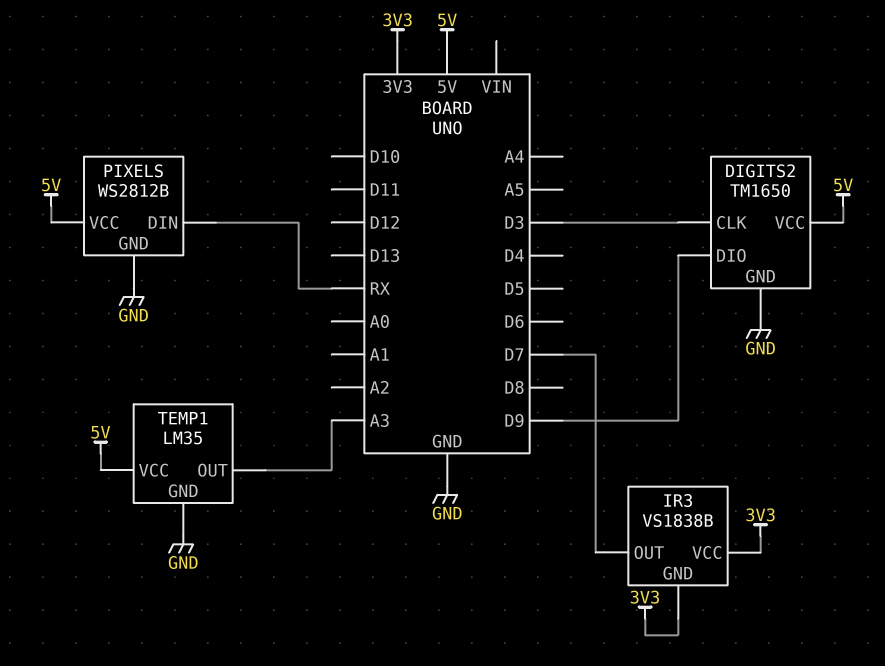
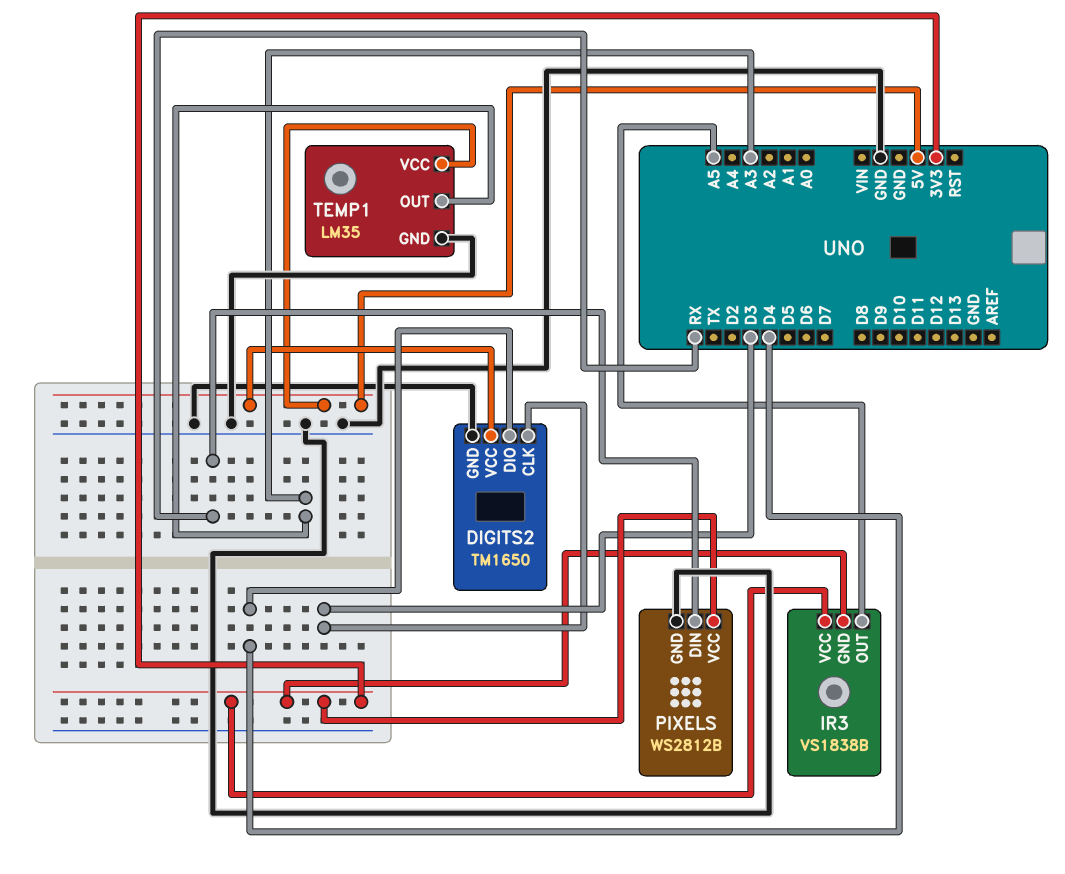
DIGITS2 pin DIO: D9 -> D4
IR3 pin OUT: D7 -> A5
PIXELS pin VCC: 5V -> 3V3

